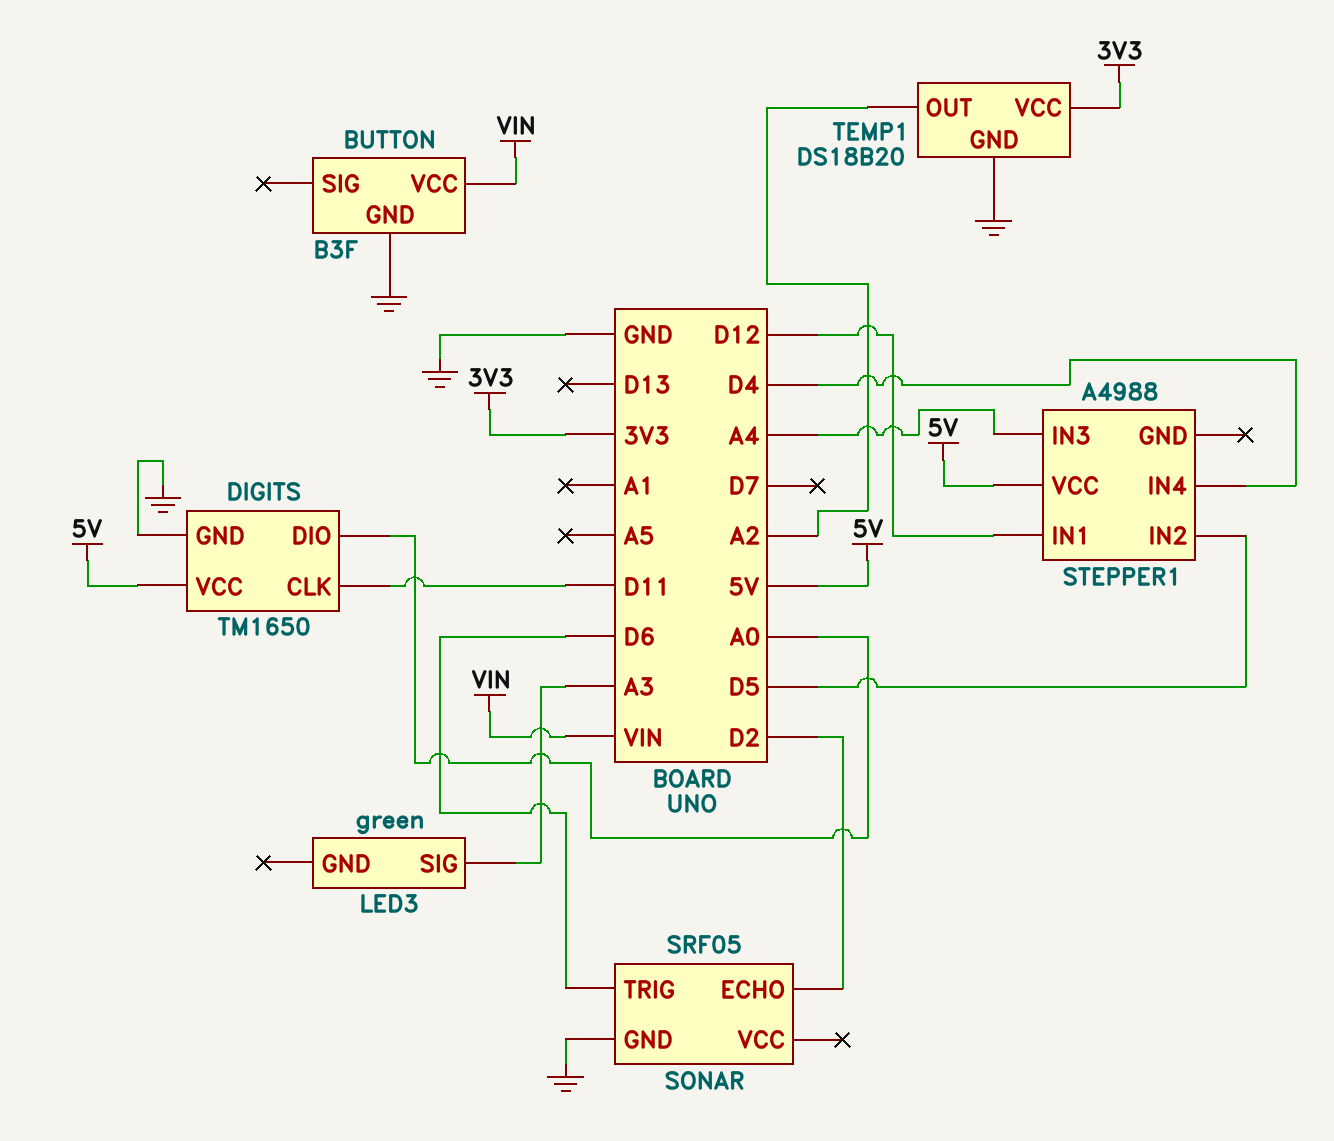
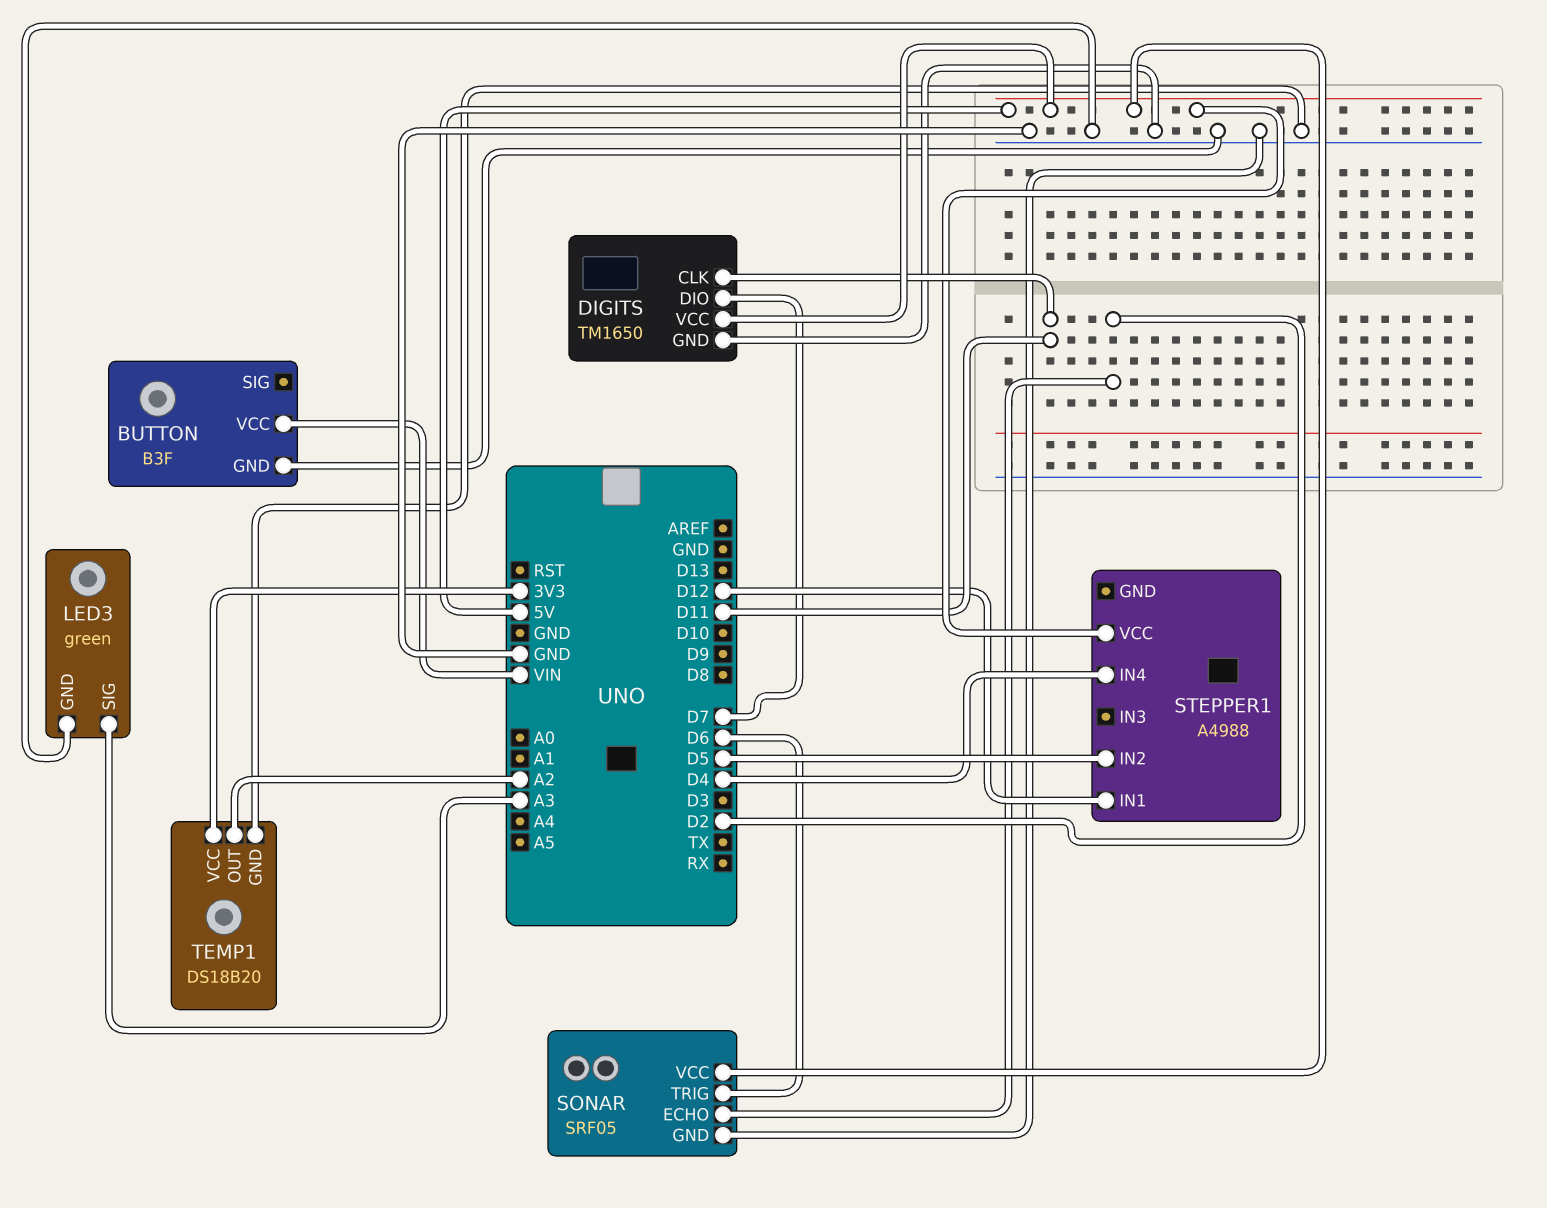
DIGITS pin DIO: A0 -> D7
LED3 pin GND: none -> GND
SONAR pin VCC: none -> 5V
STEPPER1 pin IN3: A4 -> none

